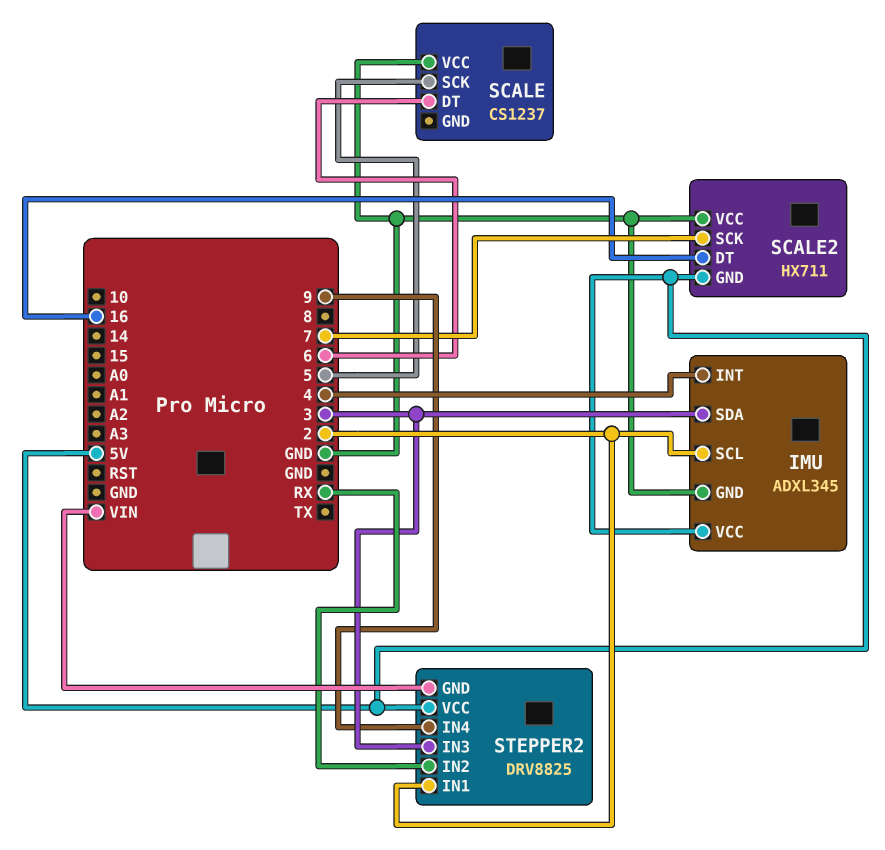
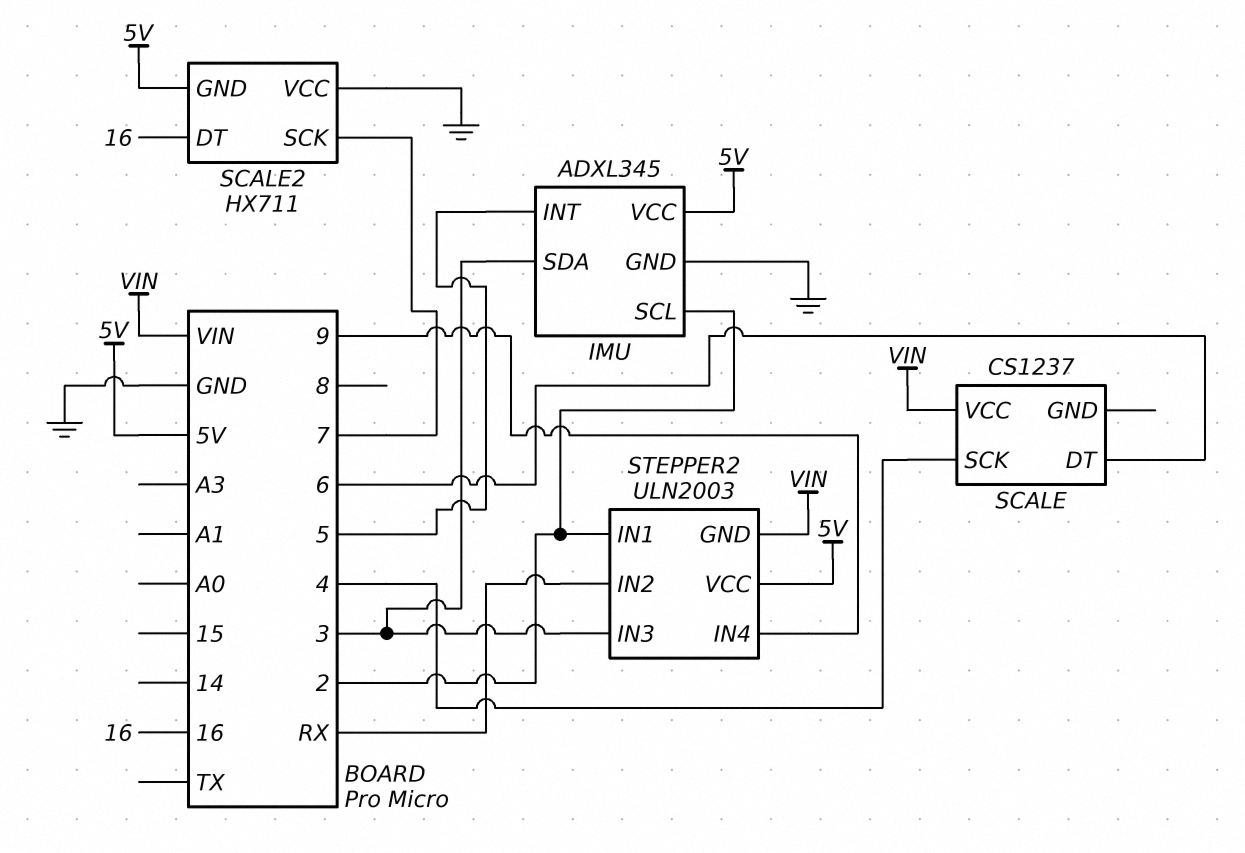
IMU pin INT: 4 -> 5
SCALE pin SCK: 5 -> 4
SCALE pin VCC: GND -> VIN
STEPPER2: DRV8825 -> ULN2003

